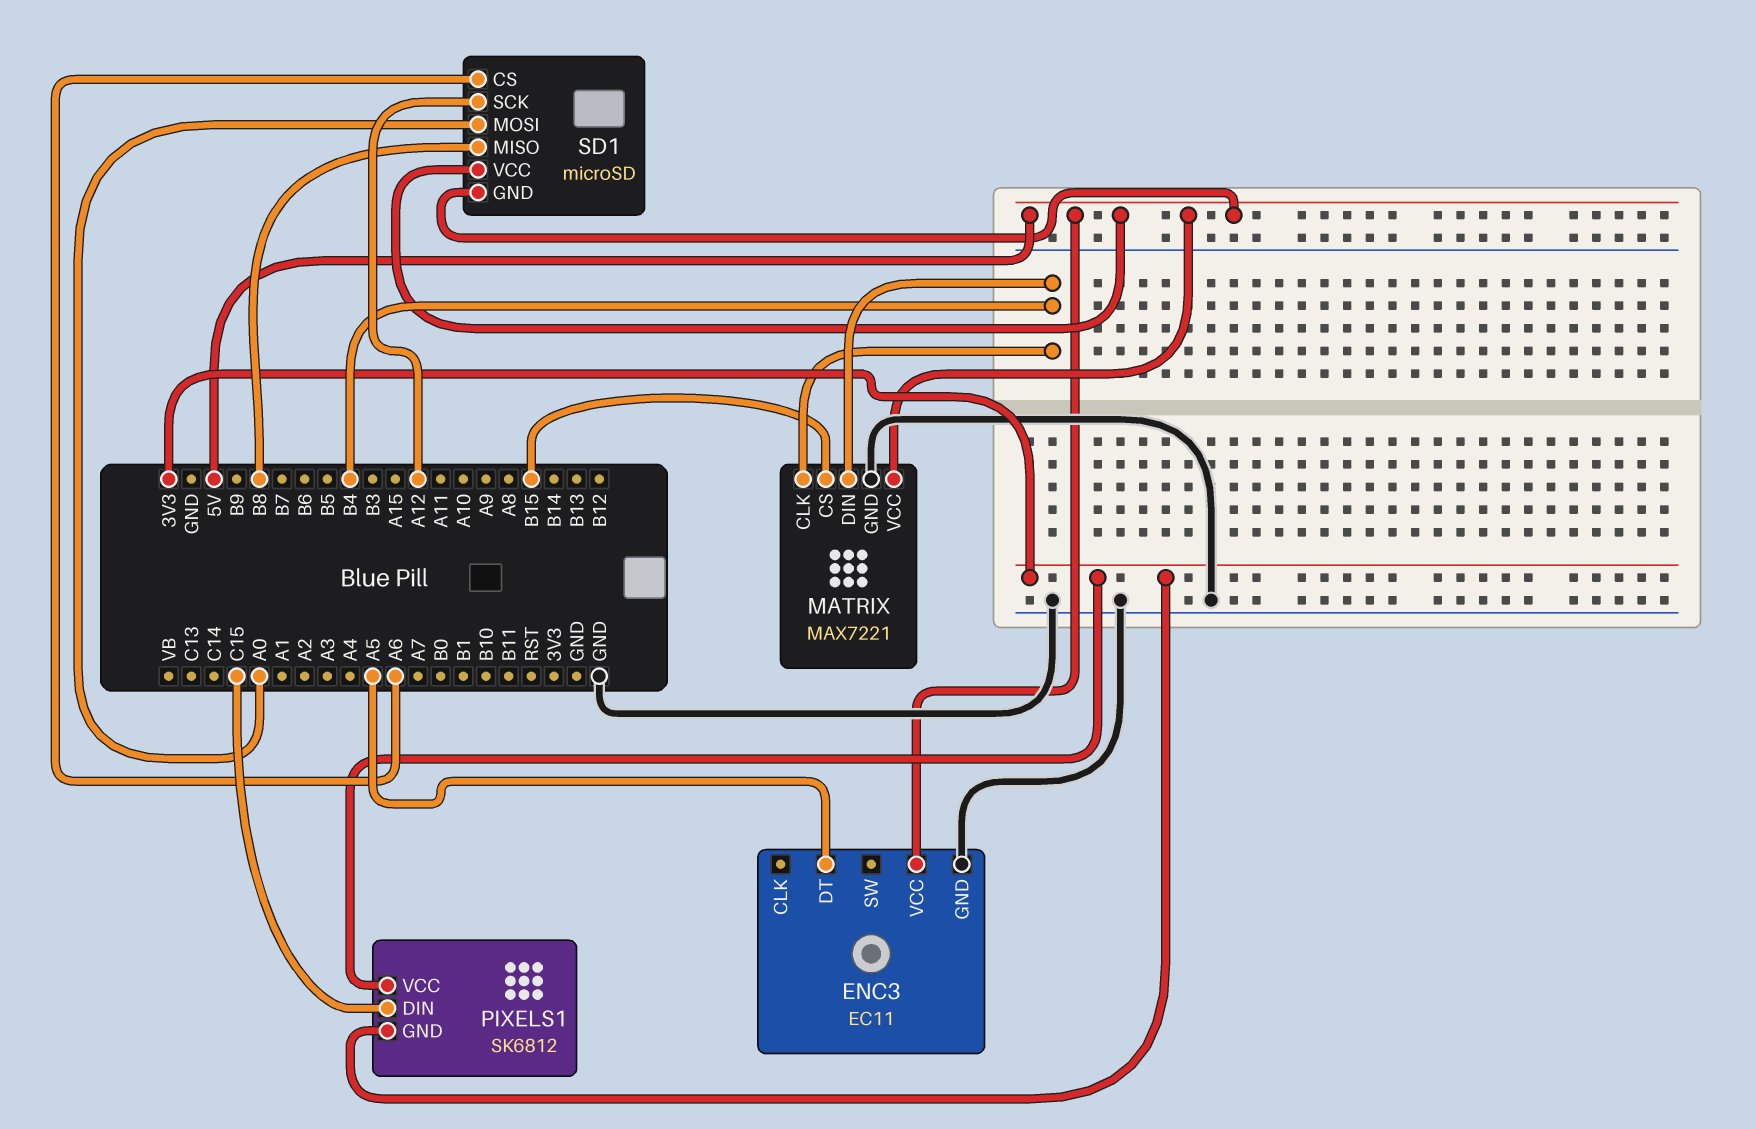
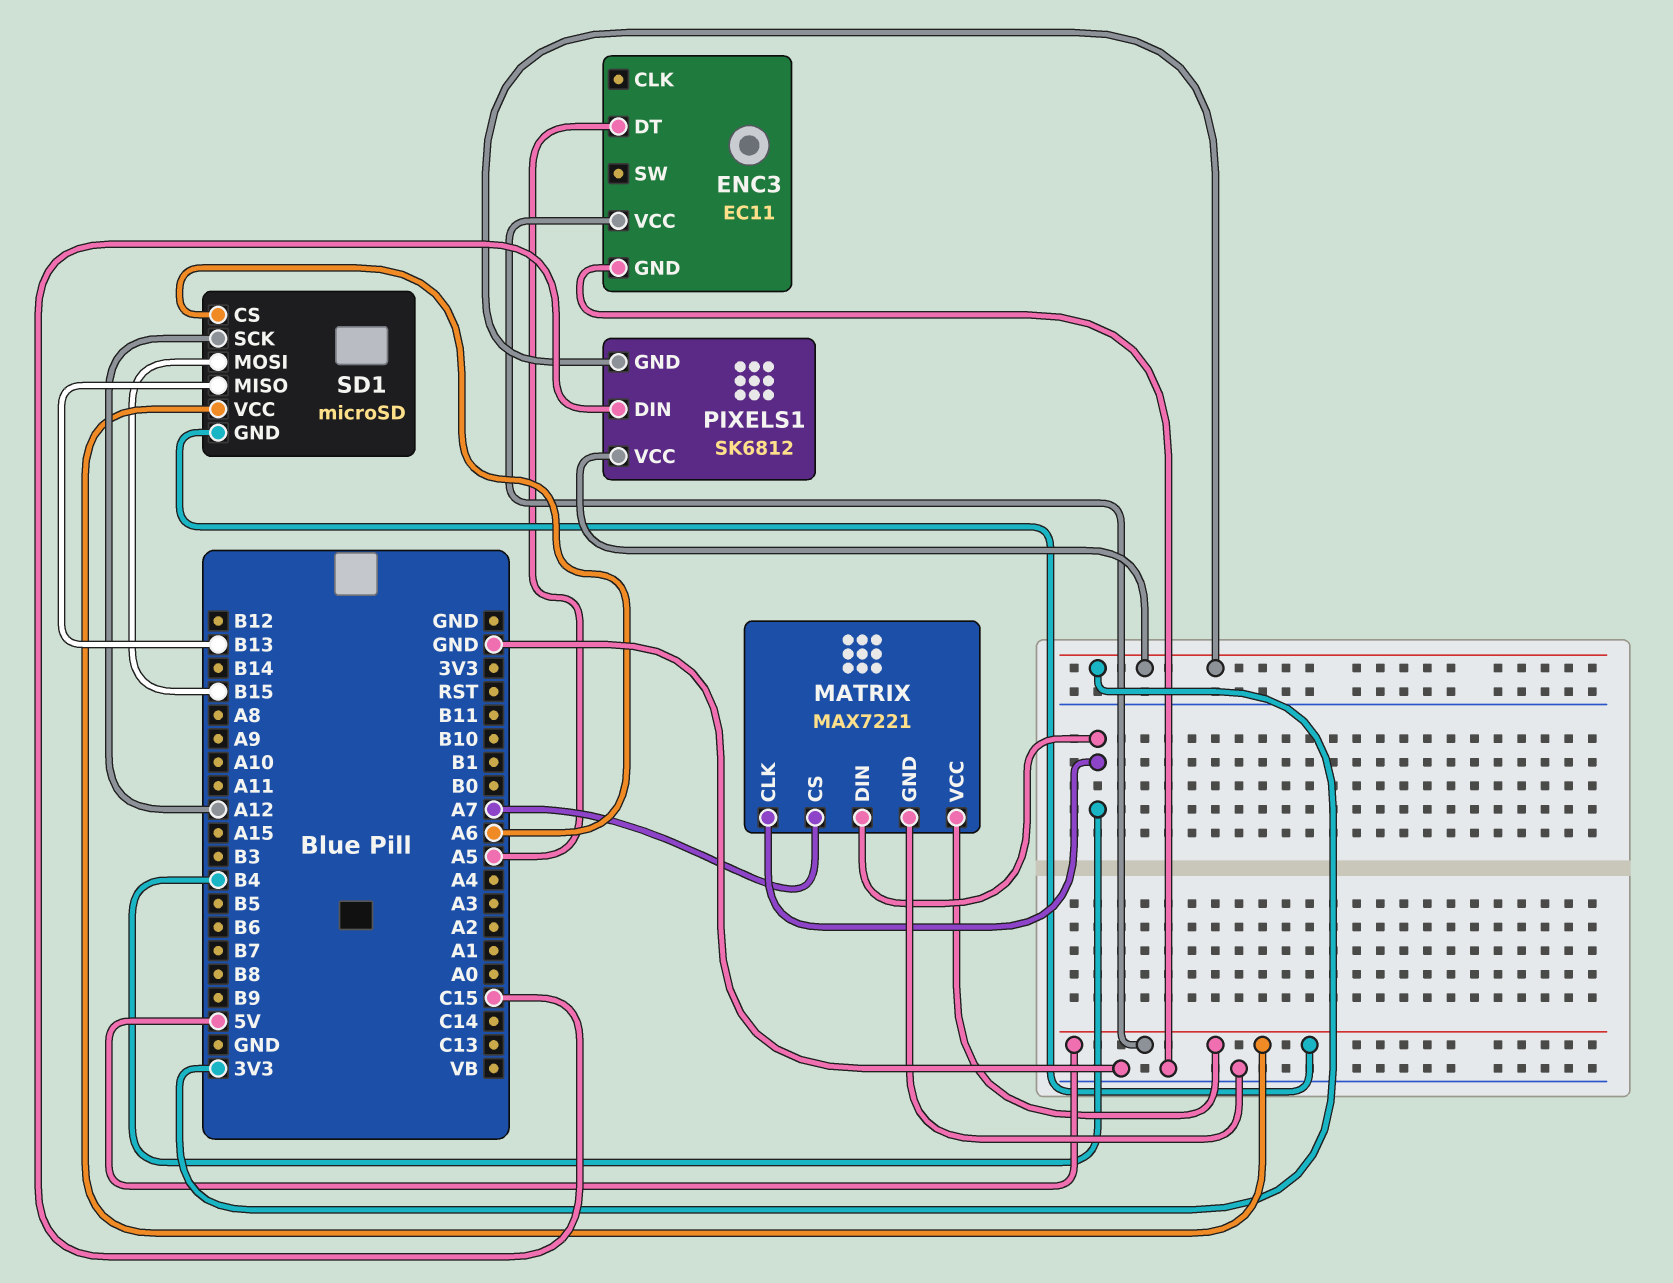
MATRIX pin CS: B15 -> A7
SD1 pin MISO: B8 -> B13
SD1 pin MOSI: A0 -> B15

